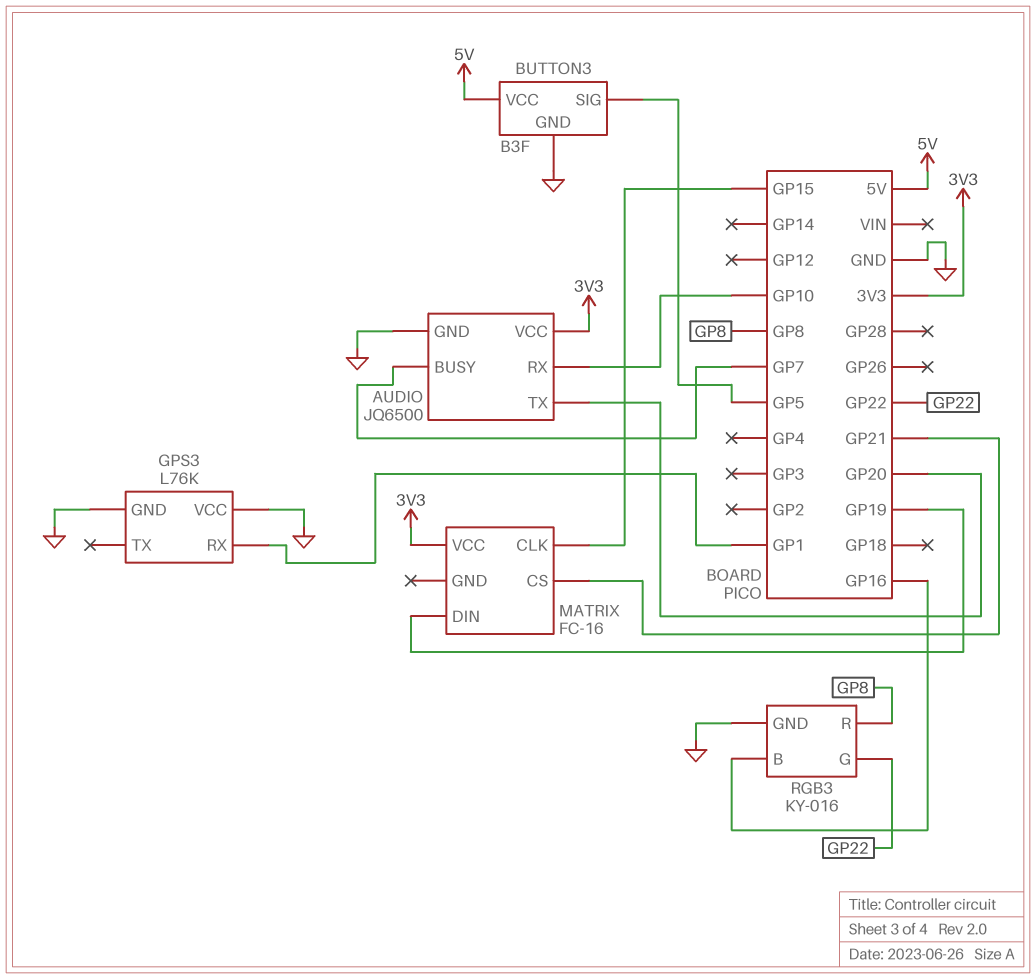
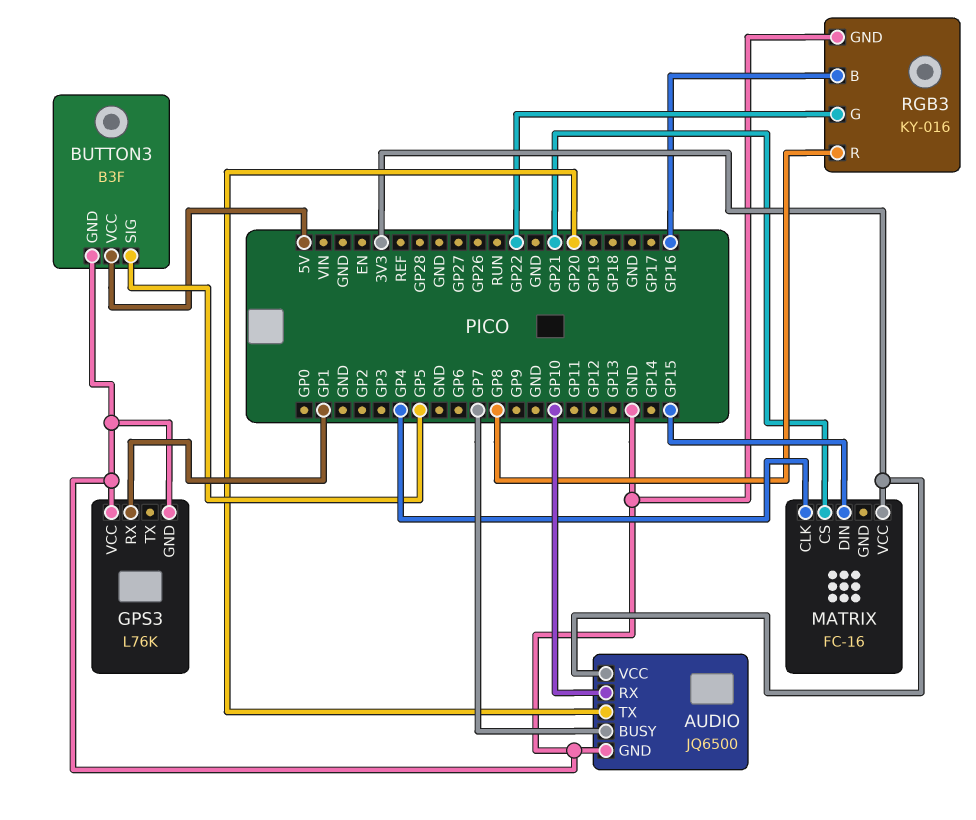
MATRIX pin CLK: GP15 -> GP4
MATRIX pin DIN: GP19 -> GP15

